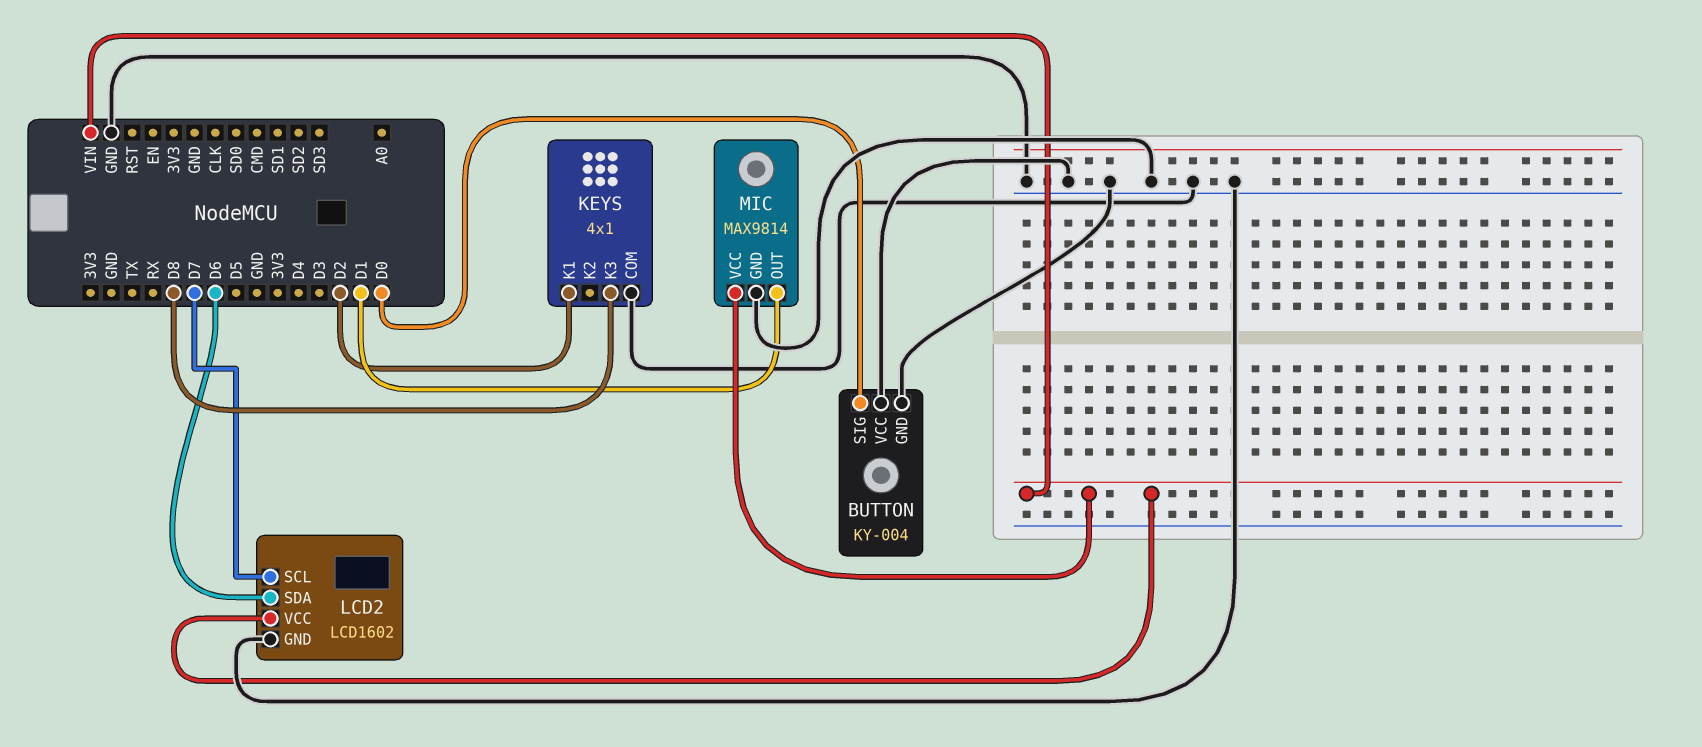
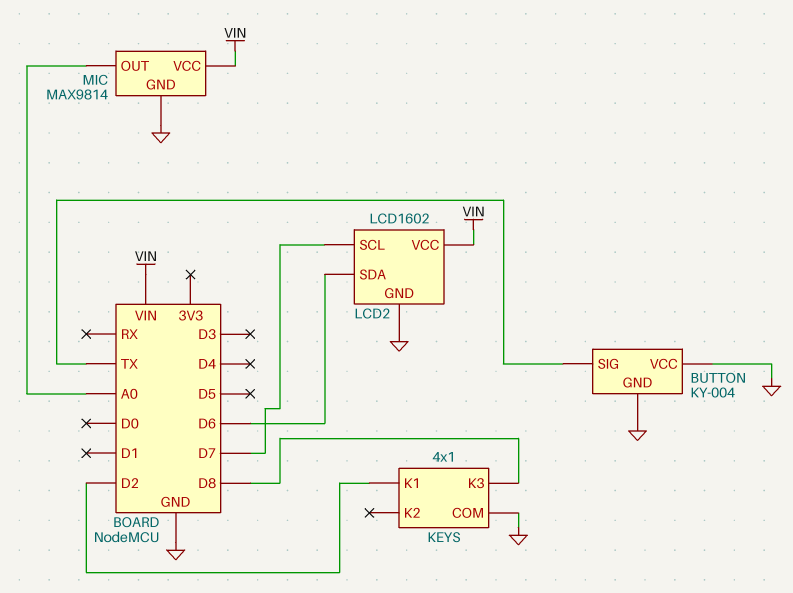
BUTTON pin SIG: D0 -> TX
MIC pin OUT: D1 -> A0

